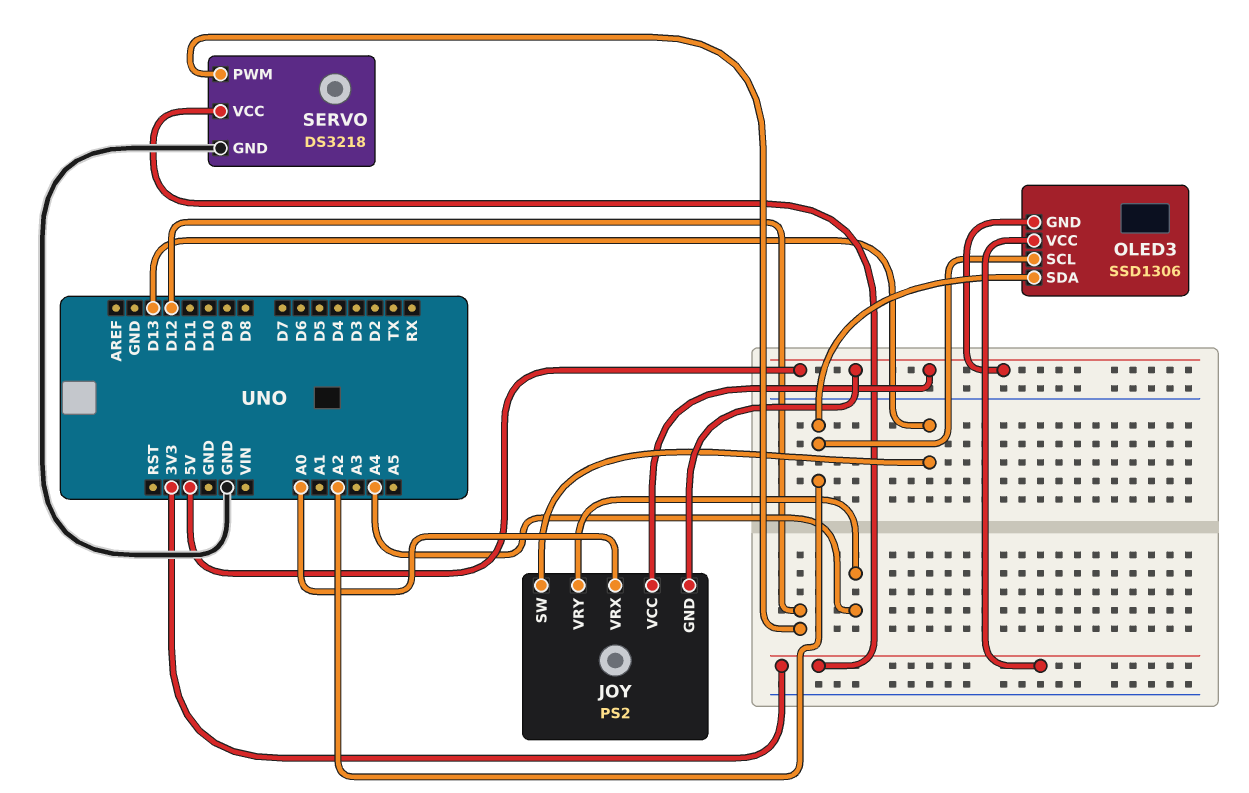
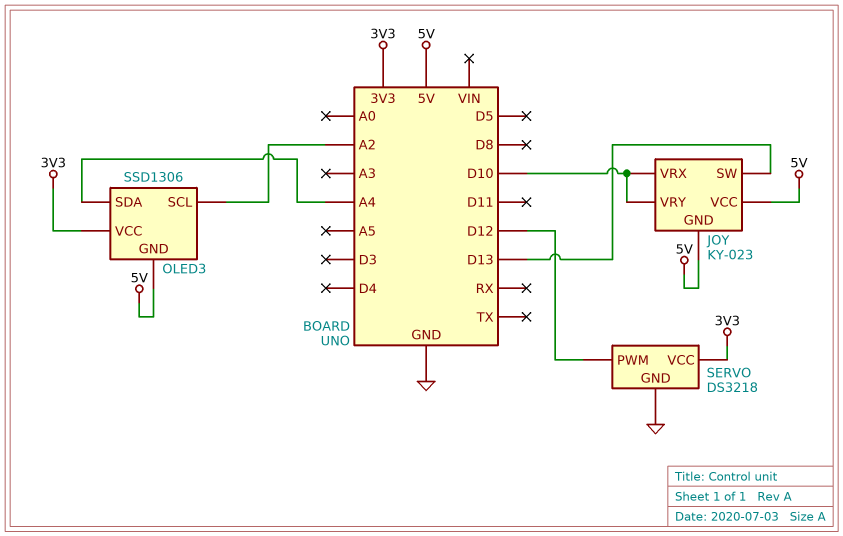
JOY: PS2 -> KY-023
JOY pin VRX: A0 -> D10
JOY pin VRY: A4 -> D10
OLED3 pin SDA: A2 -> A4

